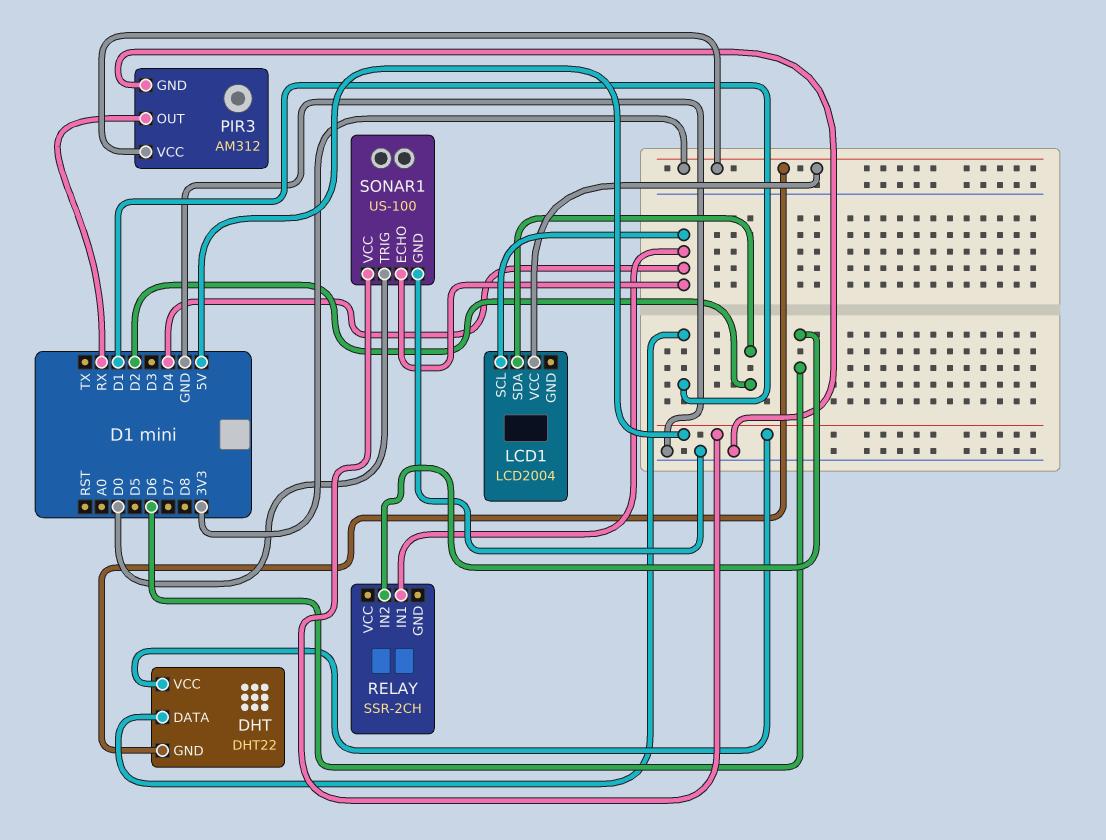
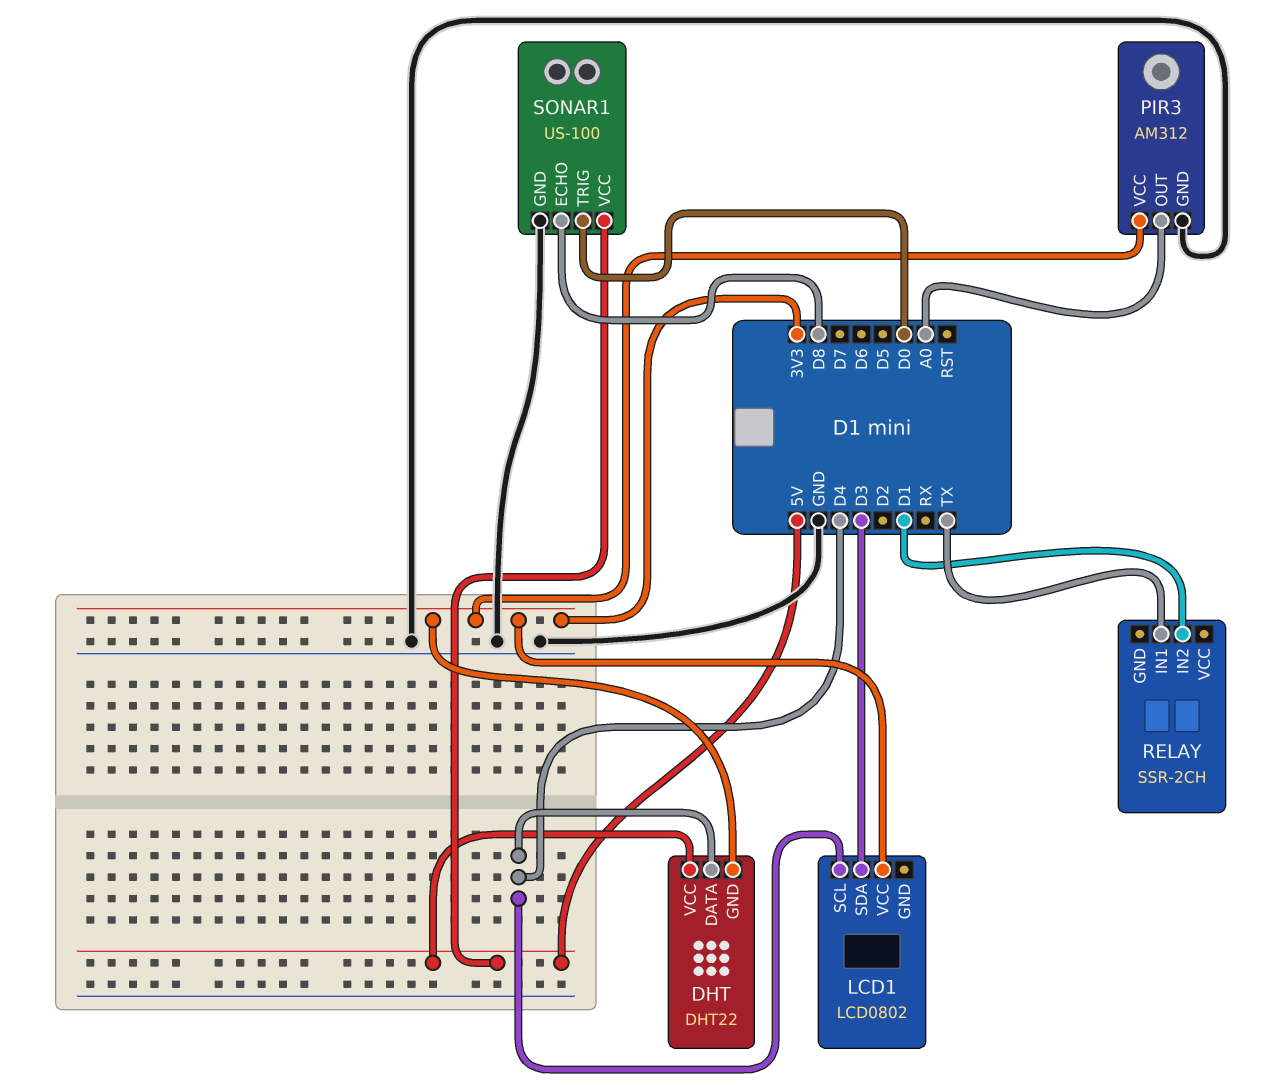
DHT pin DATA: D1 -> D4
LCD1: LCD2004 -> LCD0802
LCD1 pin SDA: D2 -> D3
PIR3 pin OUT: RX -> A0
RELAY pin IN1: D4 -> TX
RELAY pin IN2: D6 -> D1
SONAR1 pin ECHO: D4 -> D8

